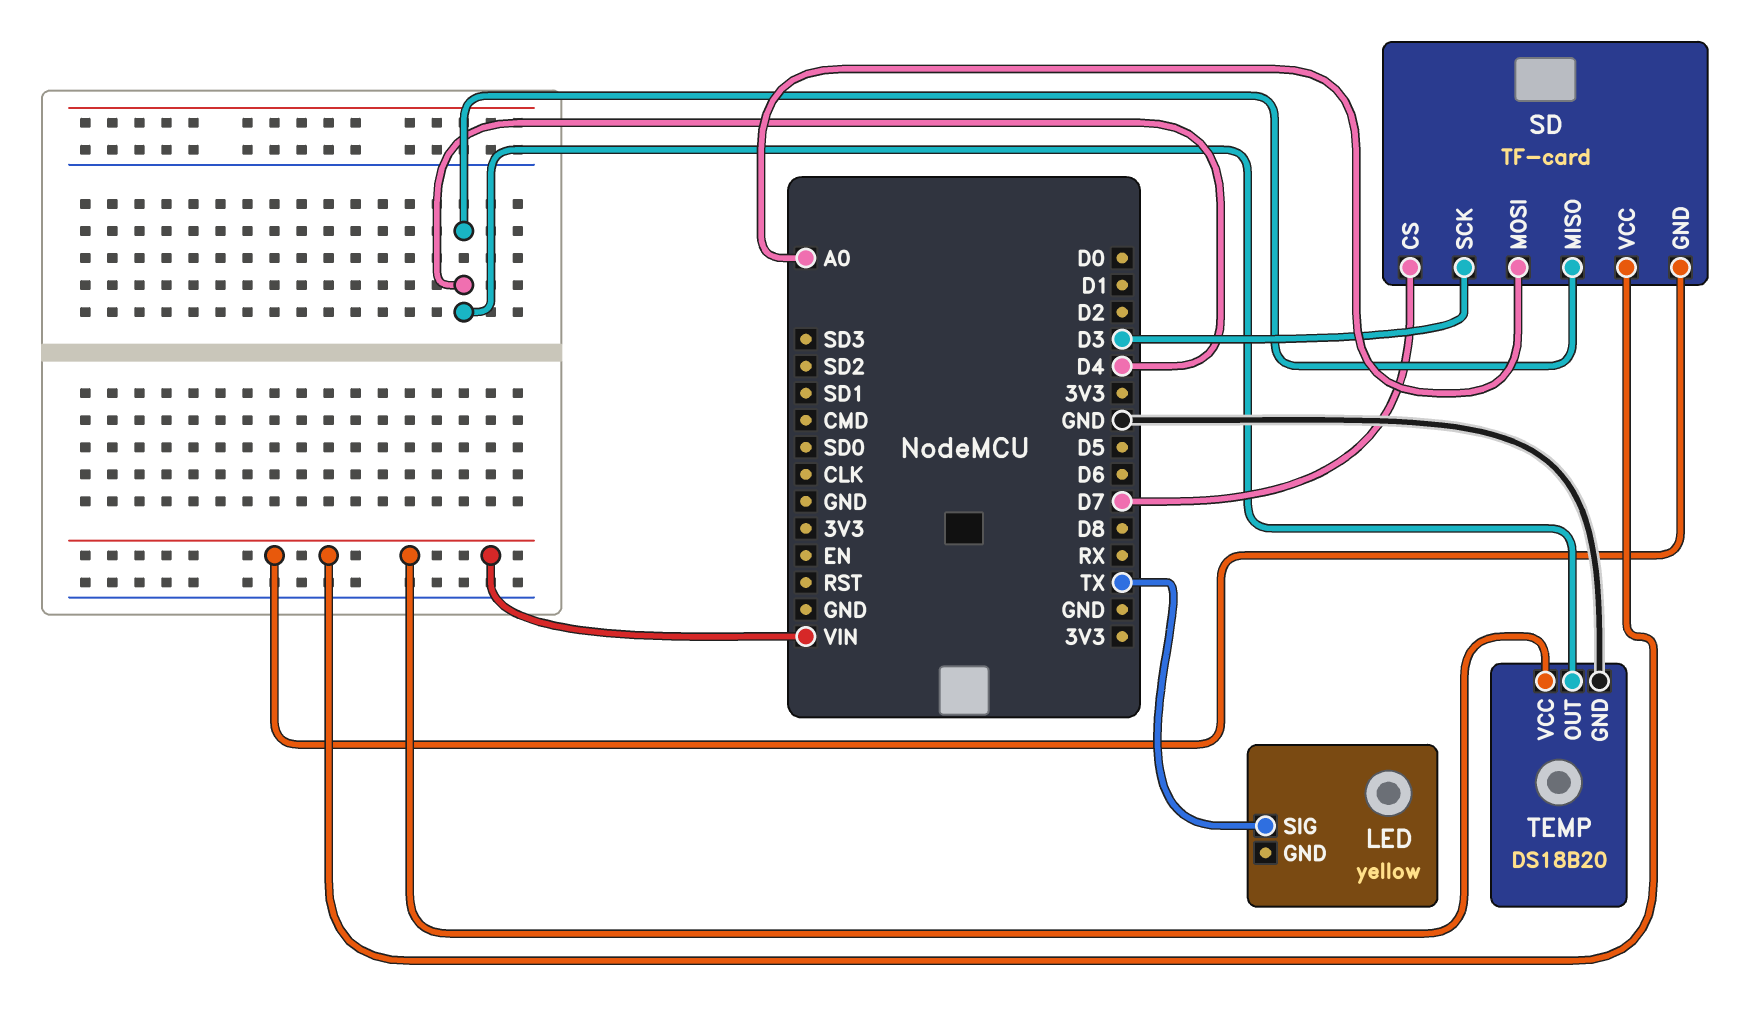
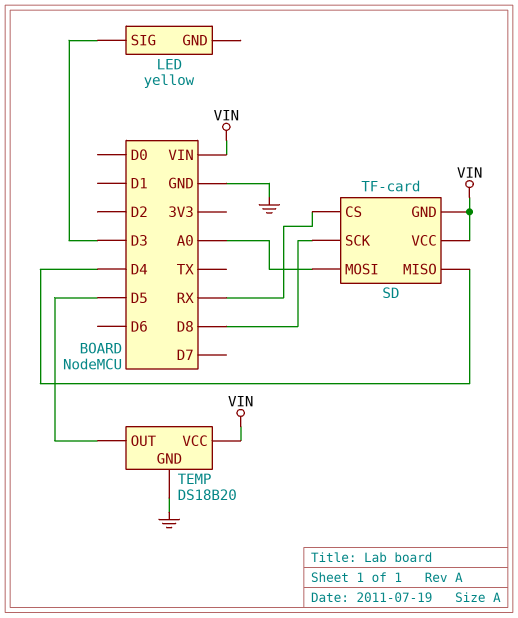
LED pin SIG: TX -> D3
SD pin CS: D7 -> RX
SD pin SCK: D3 -> D8
TEMP pin OUT: D4 -> D5

